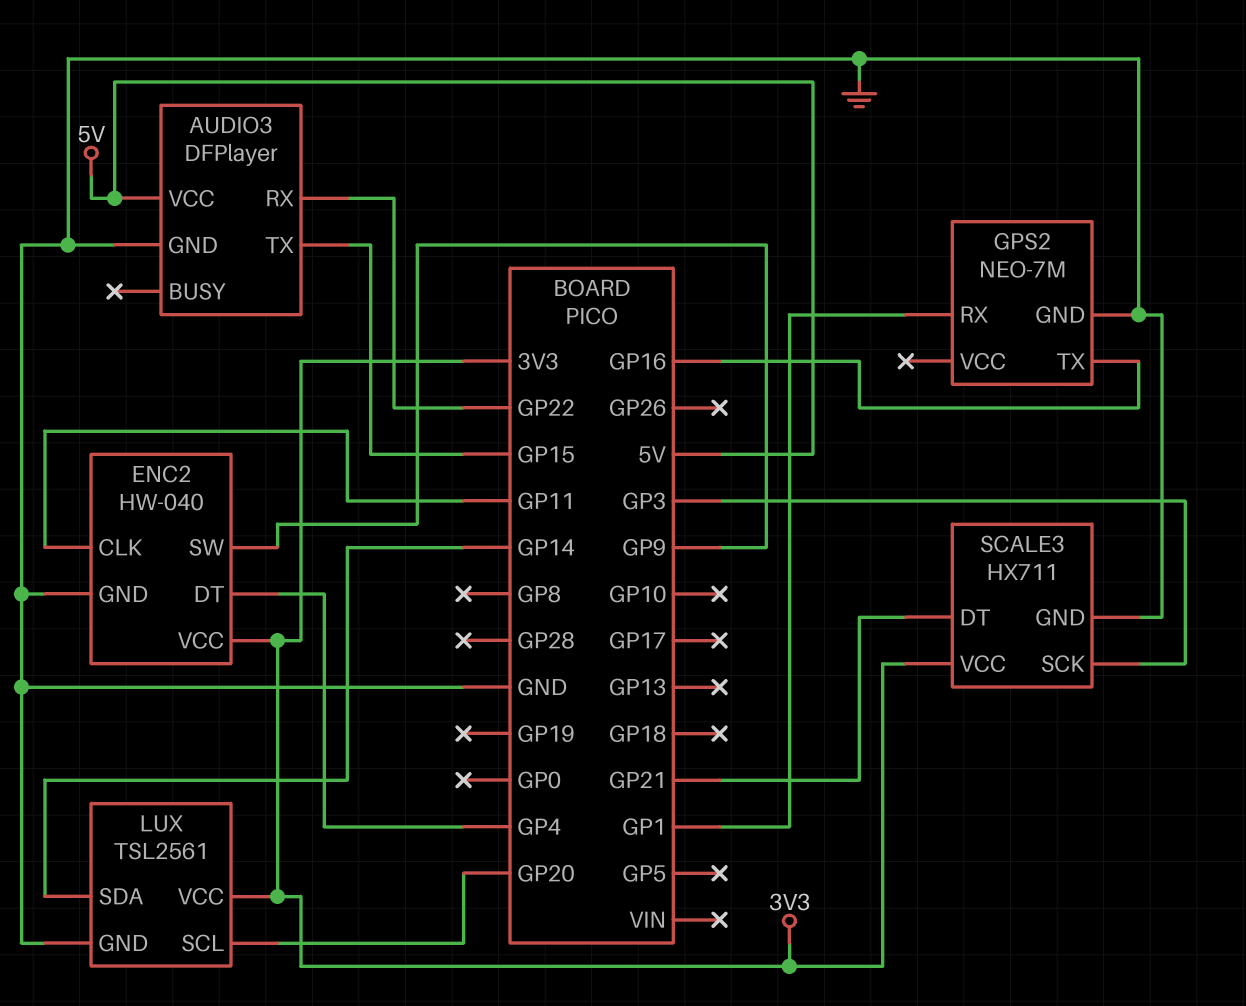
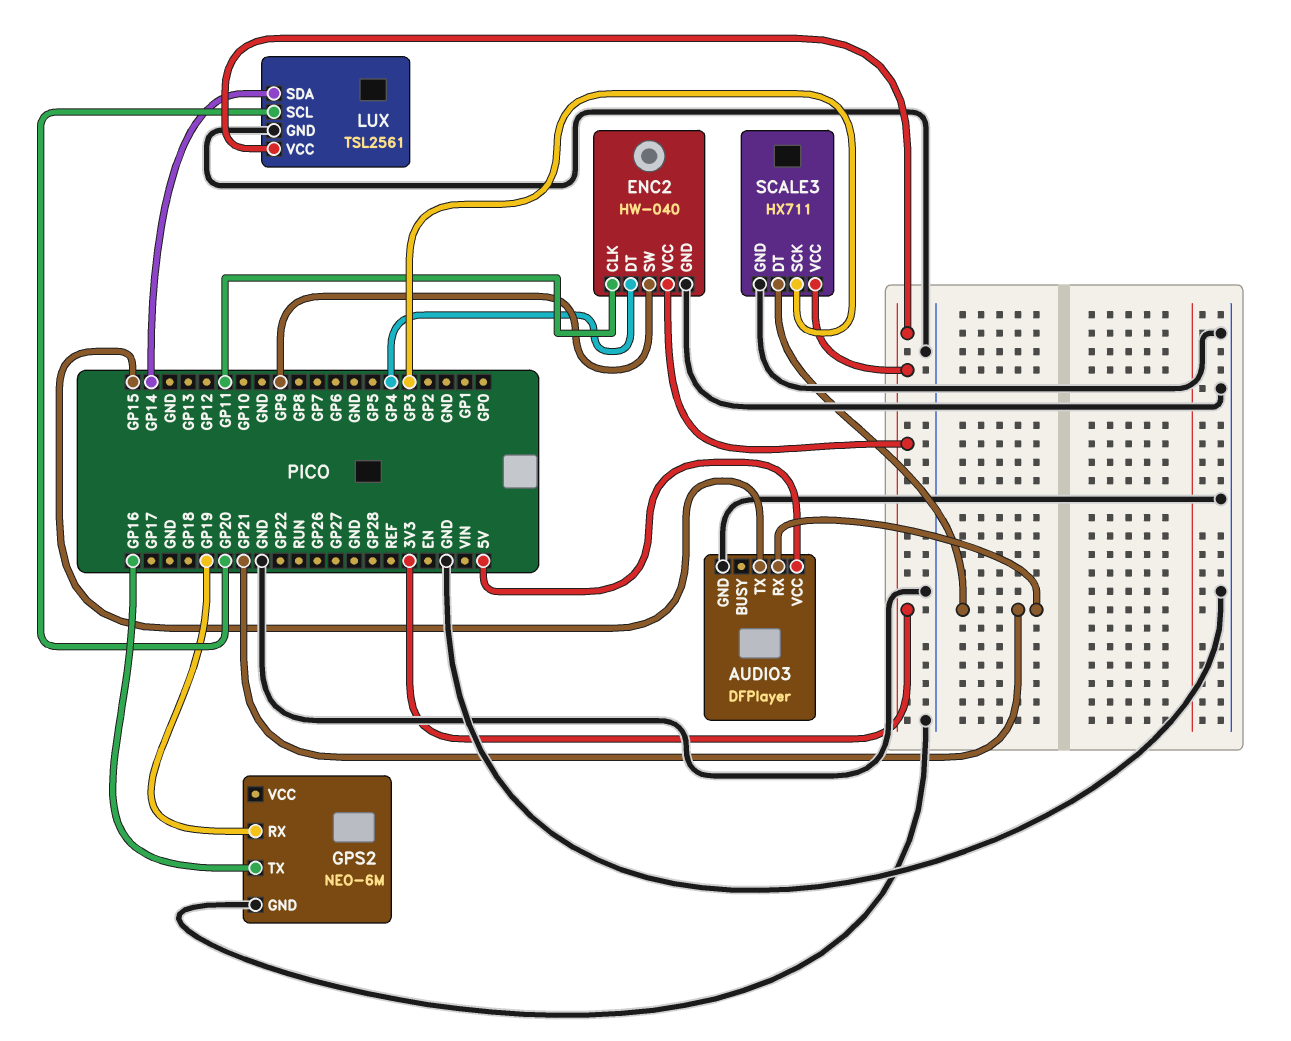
AUDIO3 pin RX: GP22 -> GP21
GPS2: NEO-7M -> NEO-6M
GPS2 pin RX: GP1 -> GP19

